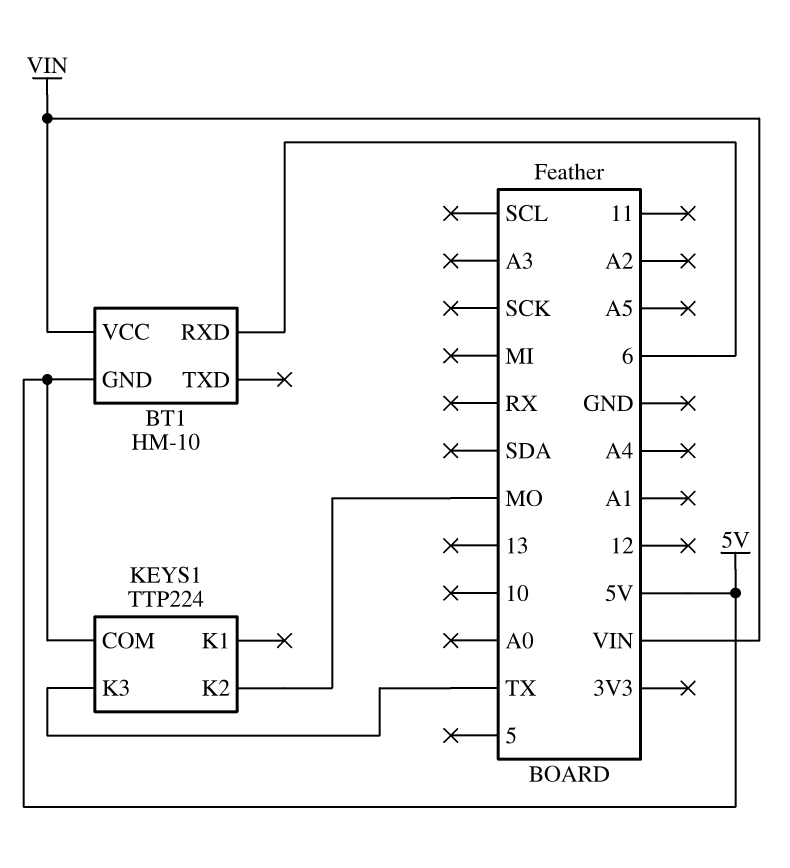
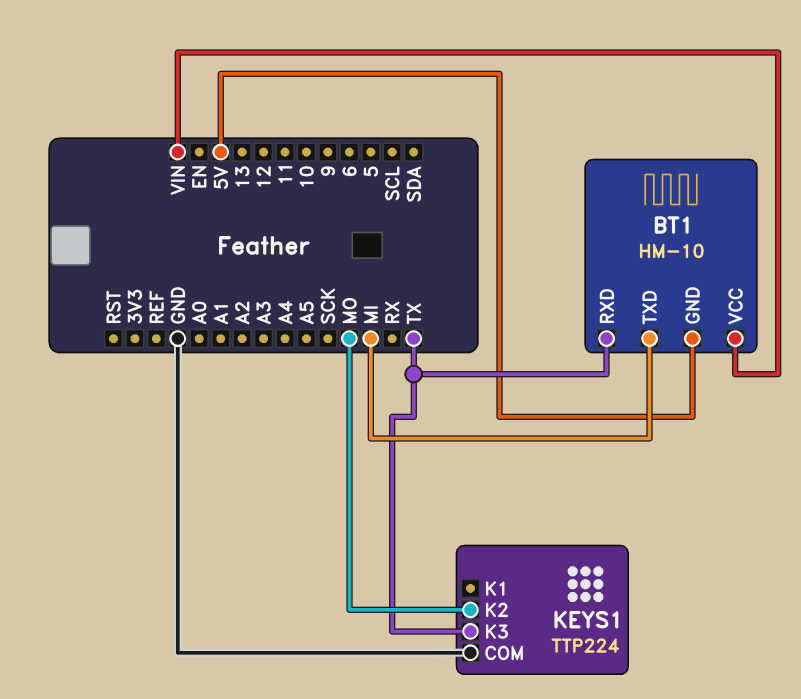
BT1 pin RXD: 6 -> TX
BT1 pin TXD: none -> MI
KEYS1 pin COM: 5V -> GND

